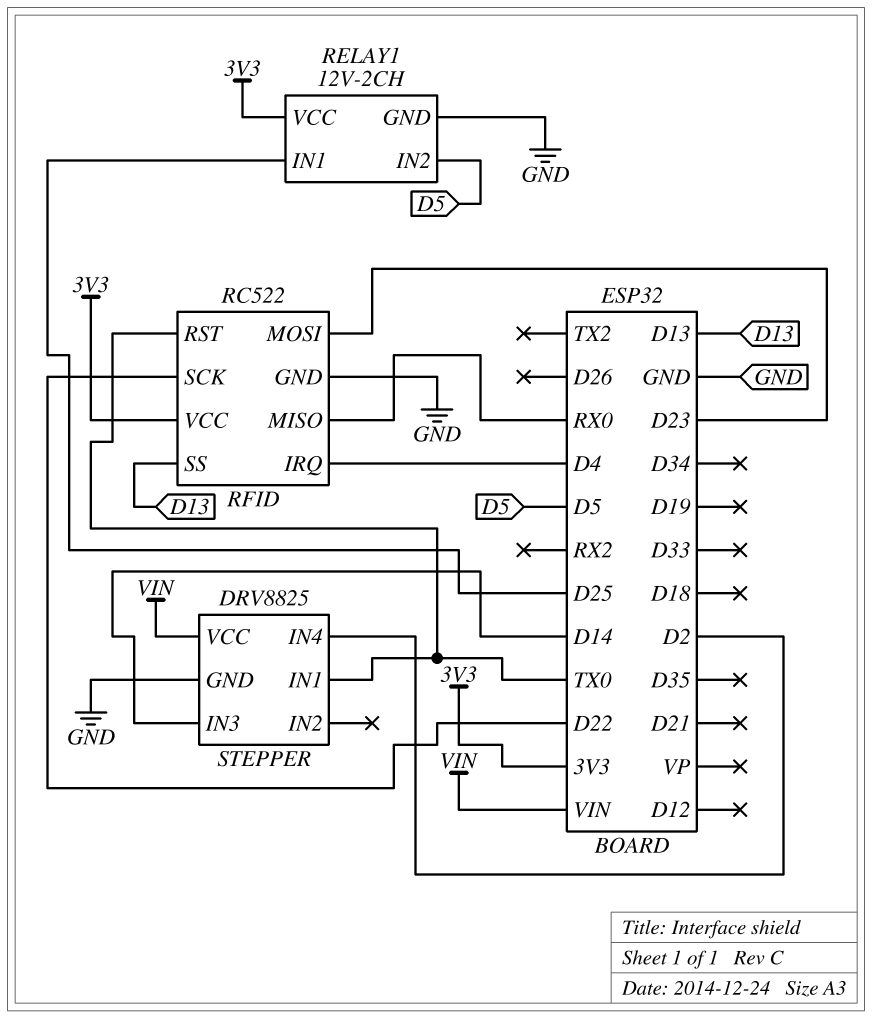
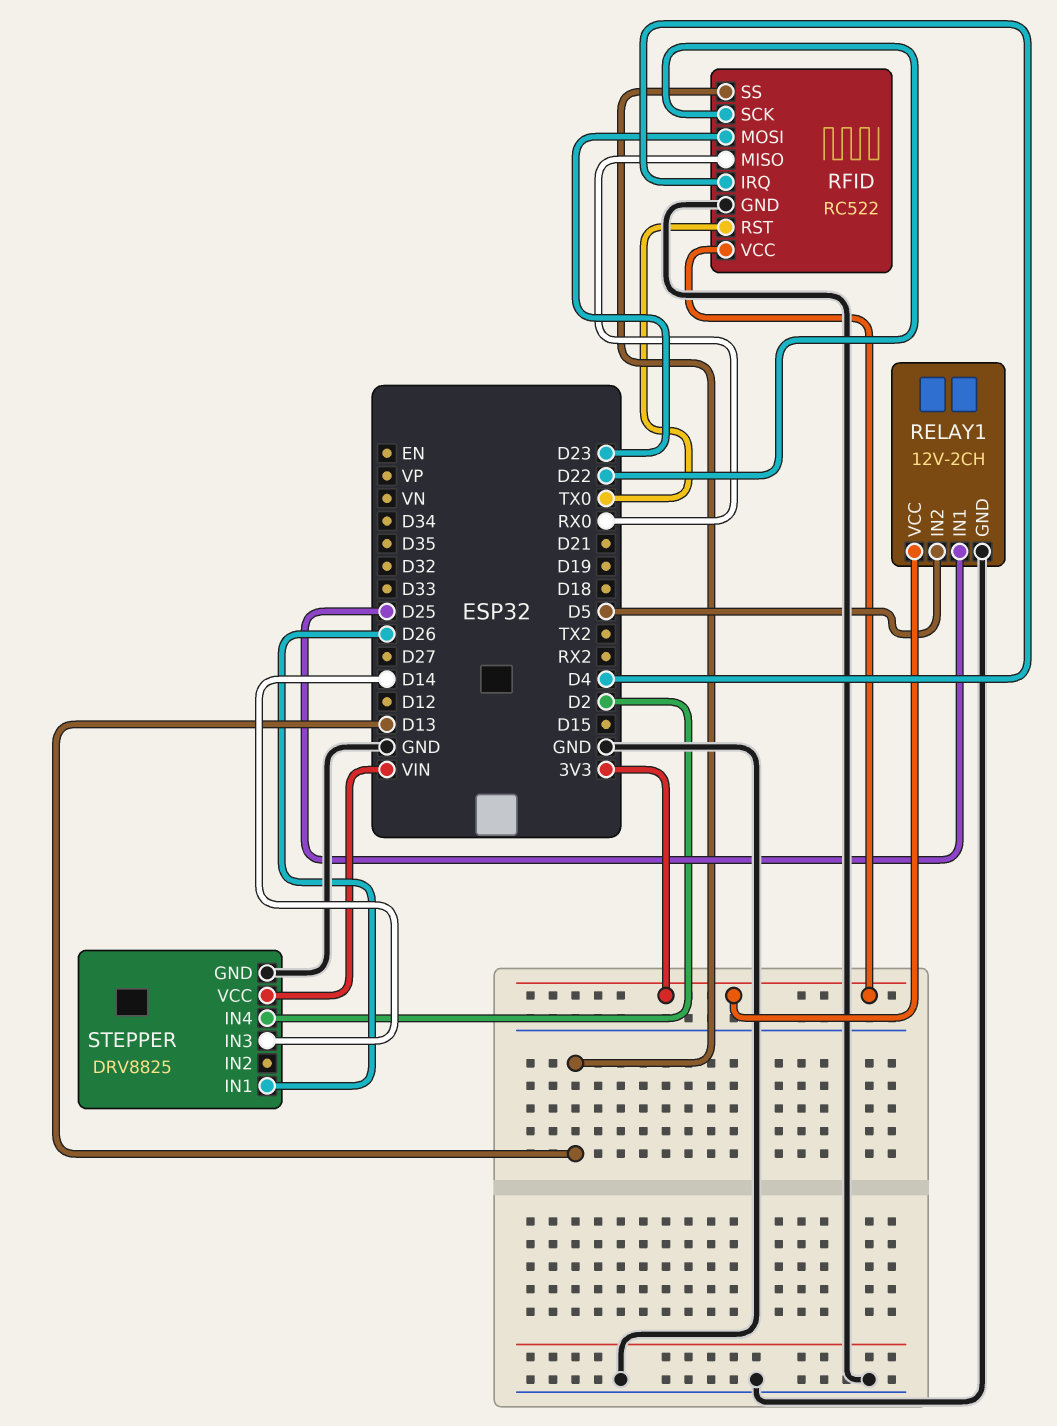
STEPPER pin IN1: TX0 -> D26

